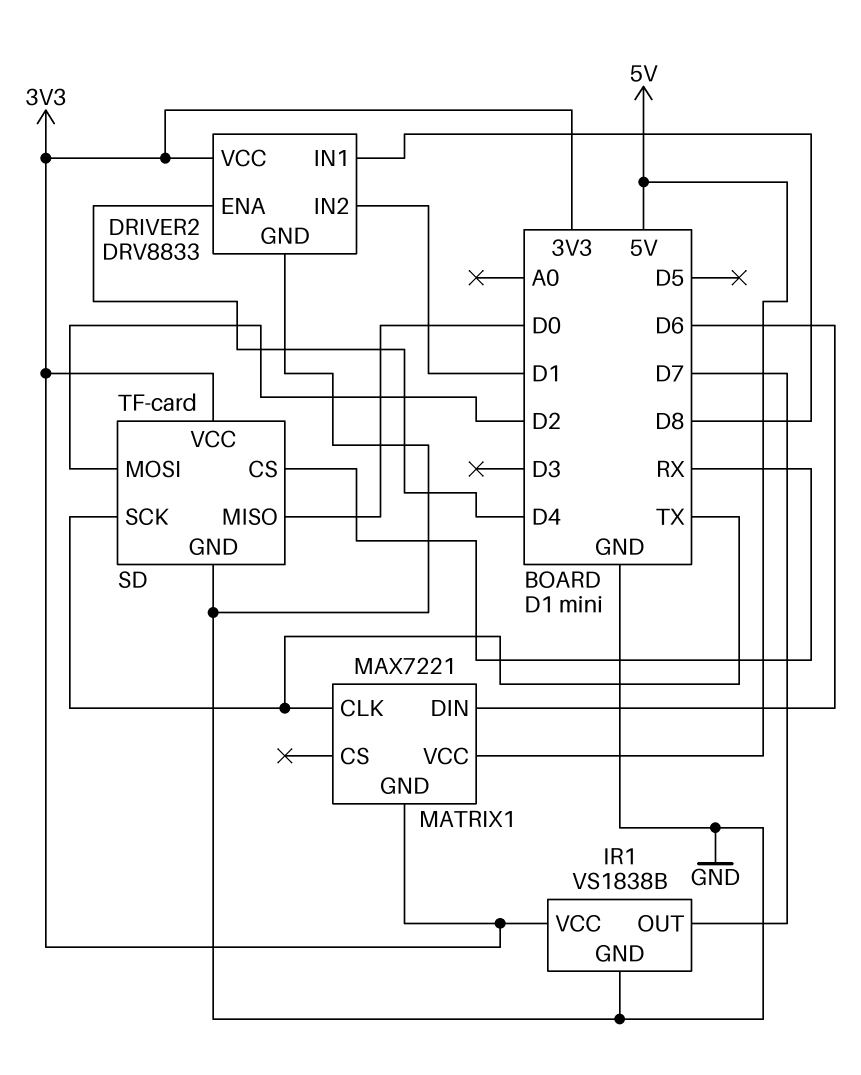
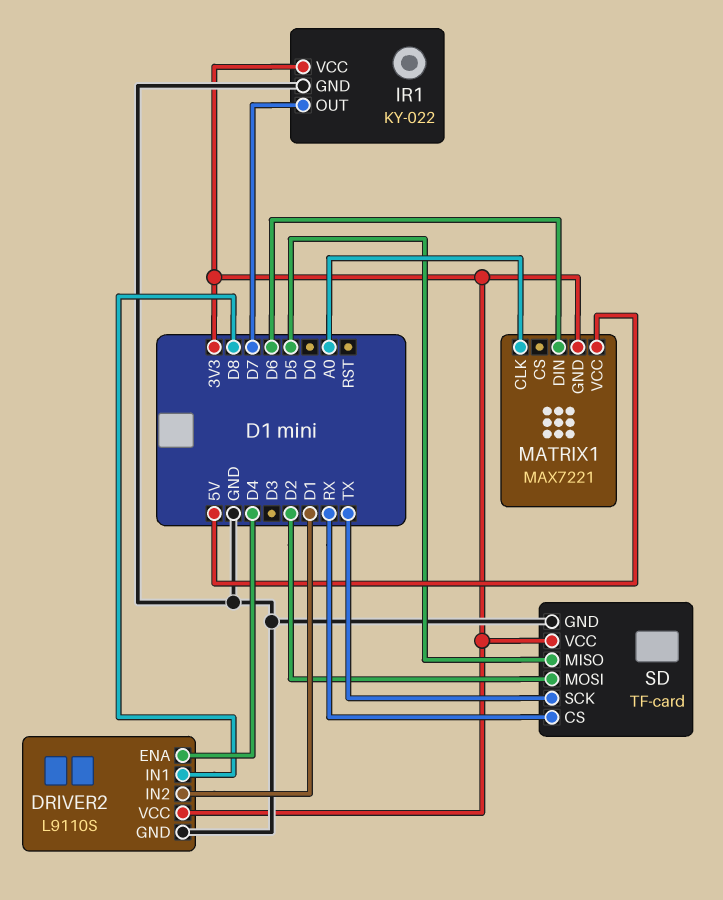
DRIVER2: DRV8833 -> L9110S
IR1: VS1838B -> KY-022
MATRIX1 pin CLK: TX -> A0
SD pin MISO: D0 -> D5

